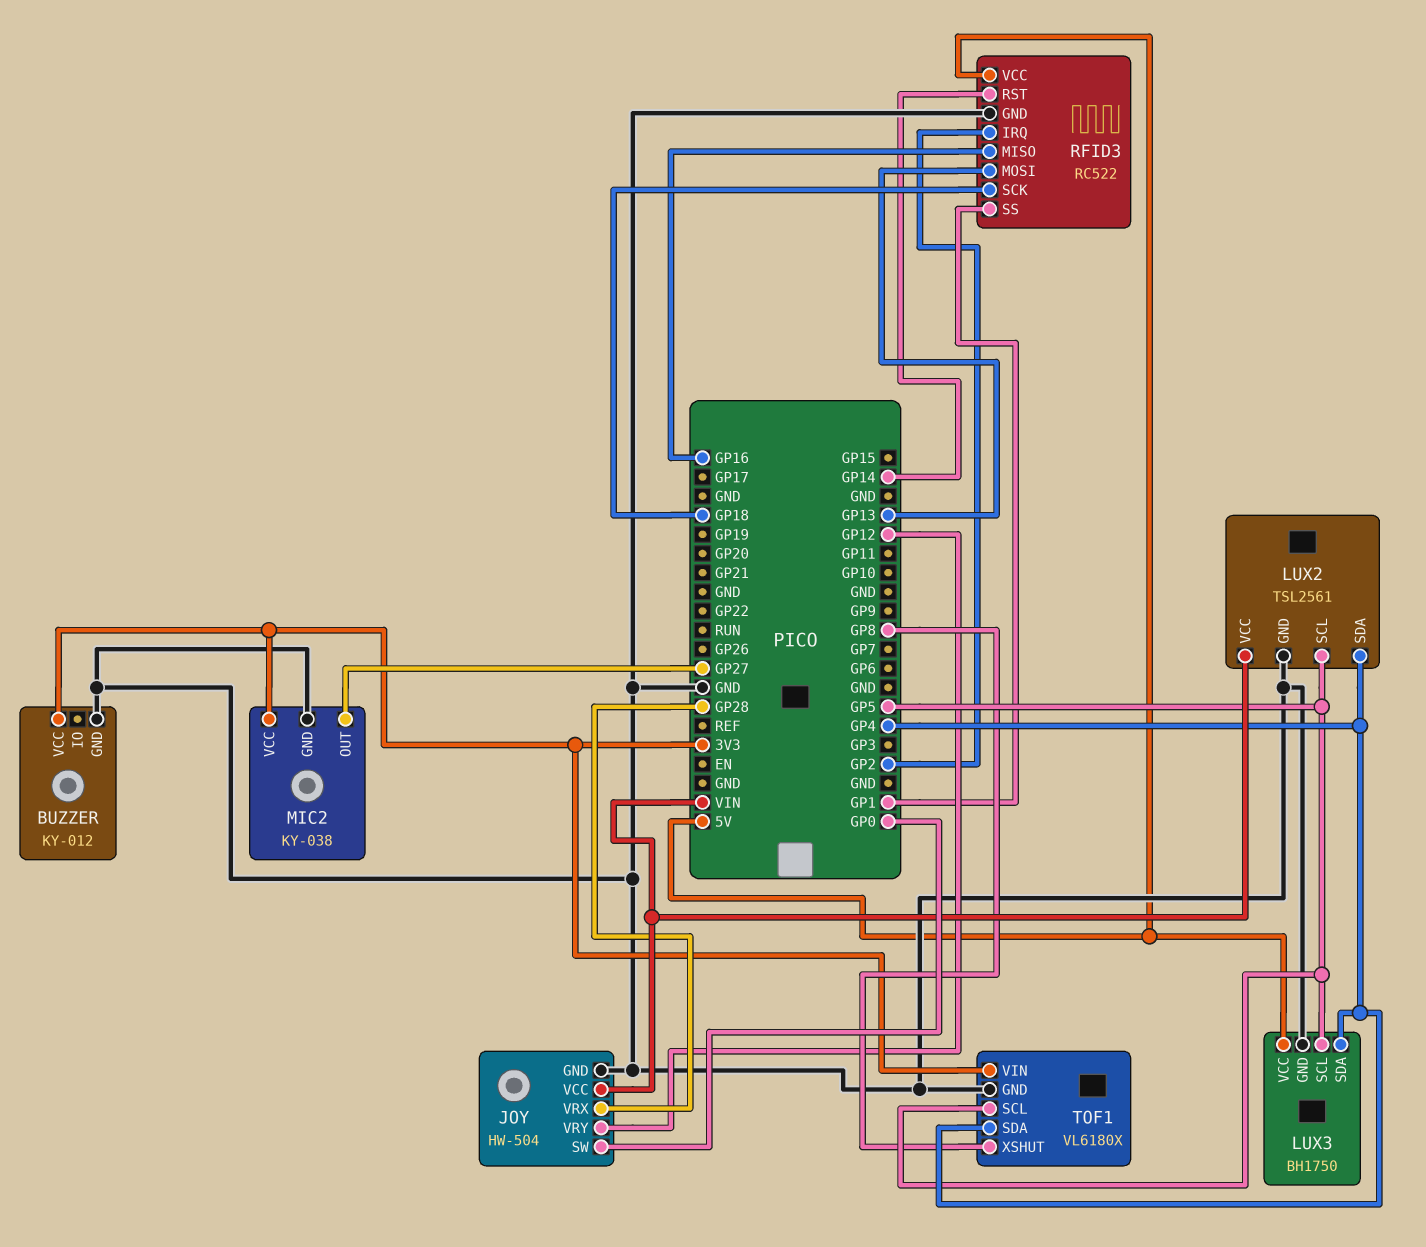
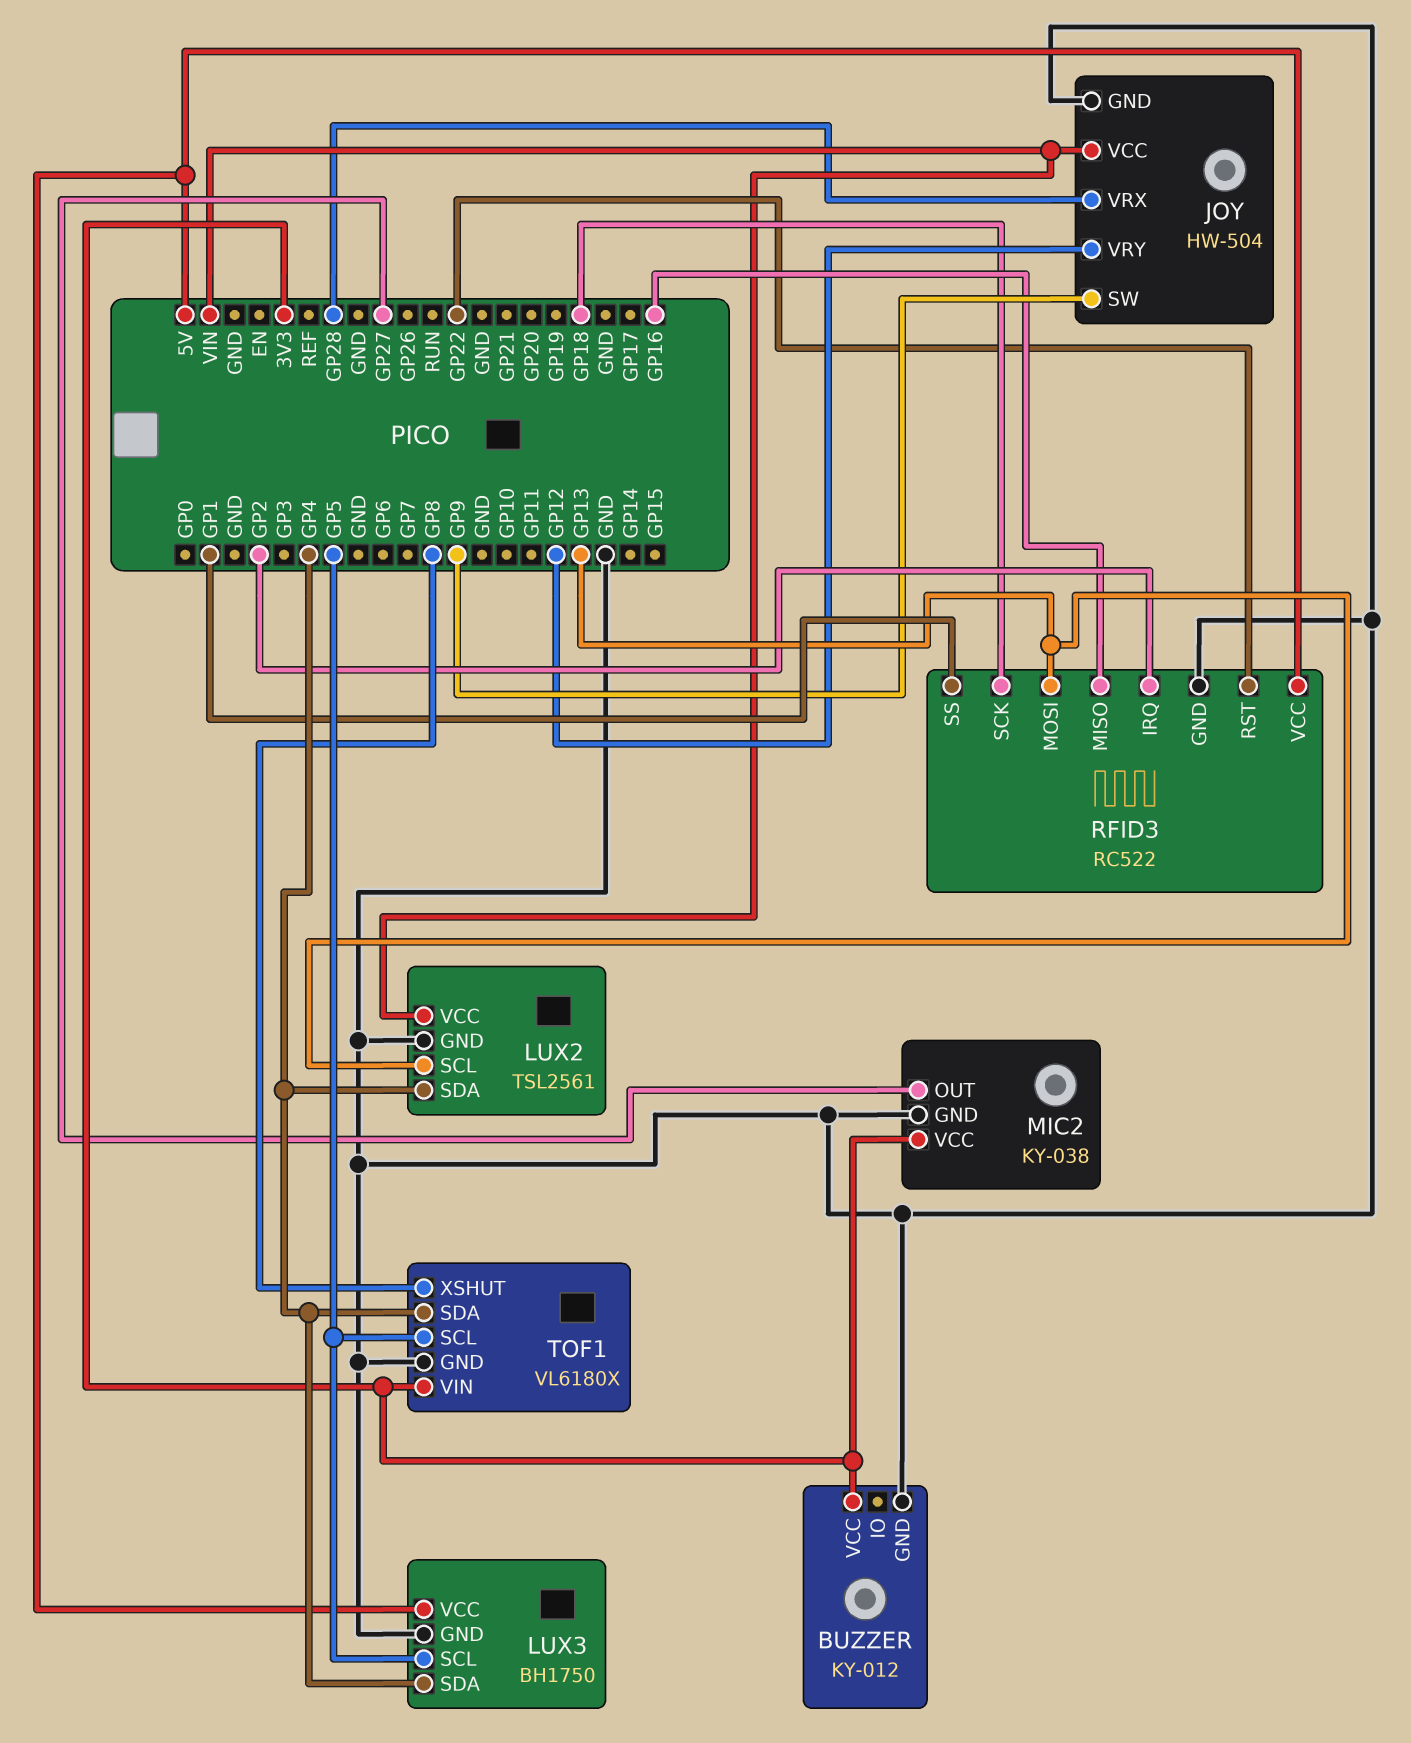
JOY pin SW: GP0 -> GP9
LUX2 pin SCL: GP5 -> GP13
RFID3 pin RST: GP14 -> GP22

